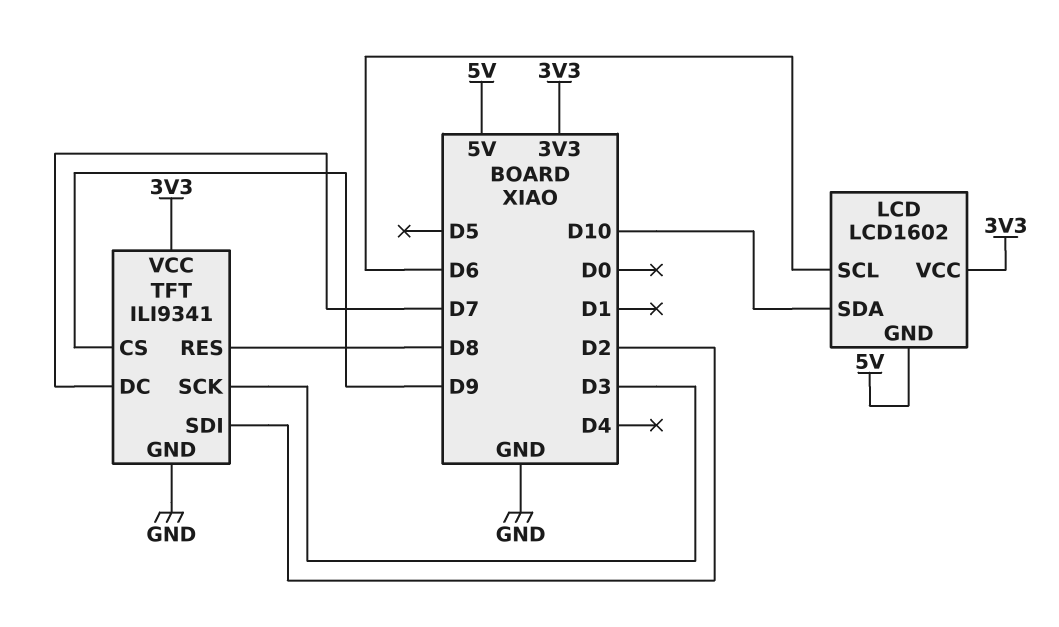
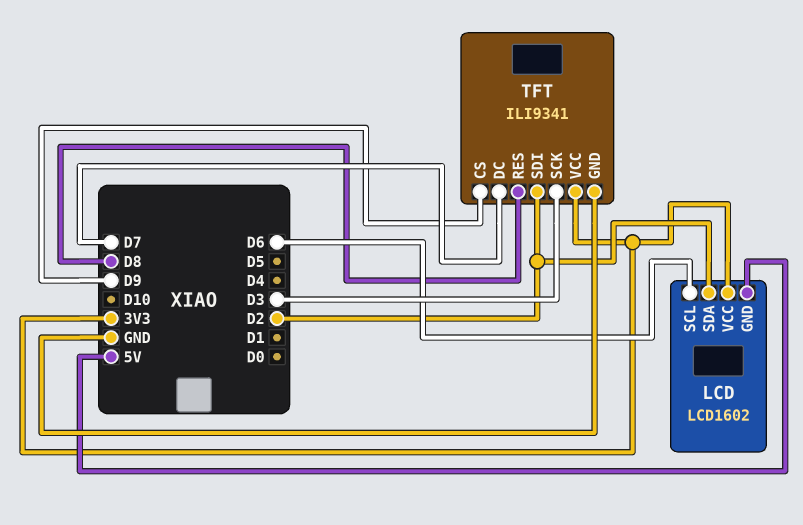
LCD pin SDA: D10 -> D2

